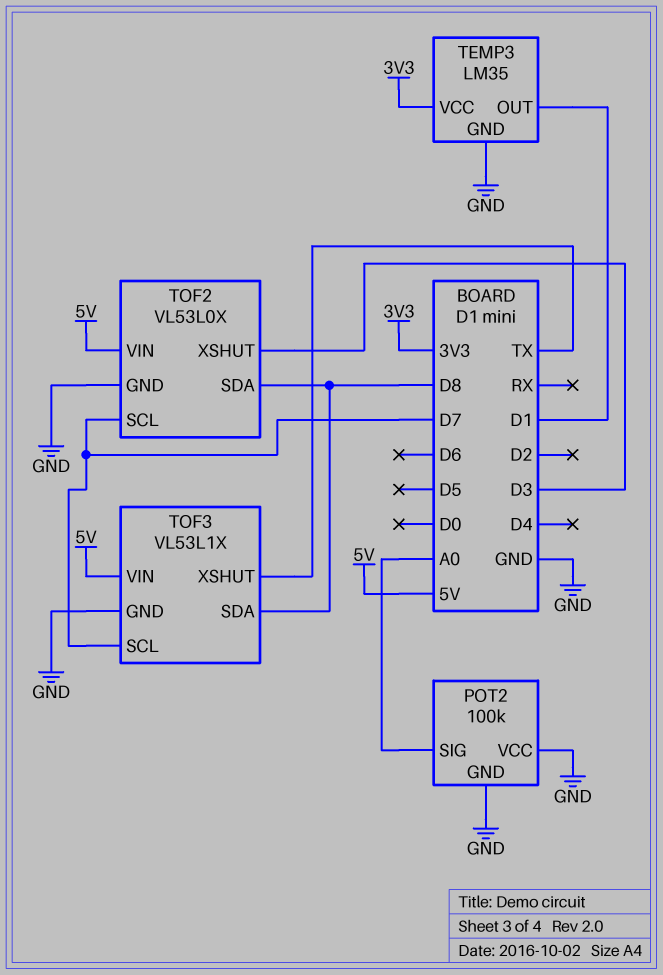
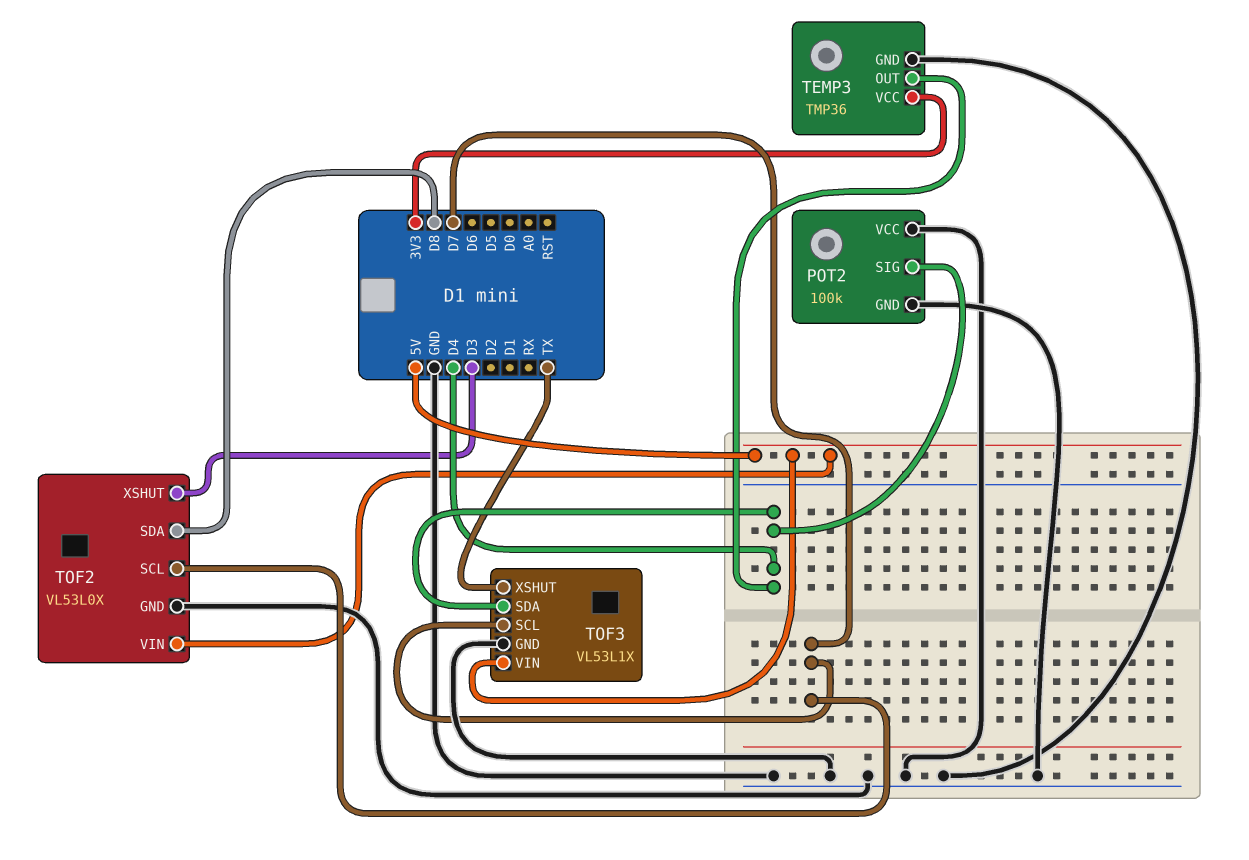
POT2 pin SIG: A0 -> D4
TEMP3: LM35 -> TMP36
TEMP3 pin OUT: D1 -> D4
TOF3 pin SDA: D8 -> D4

